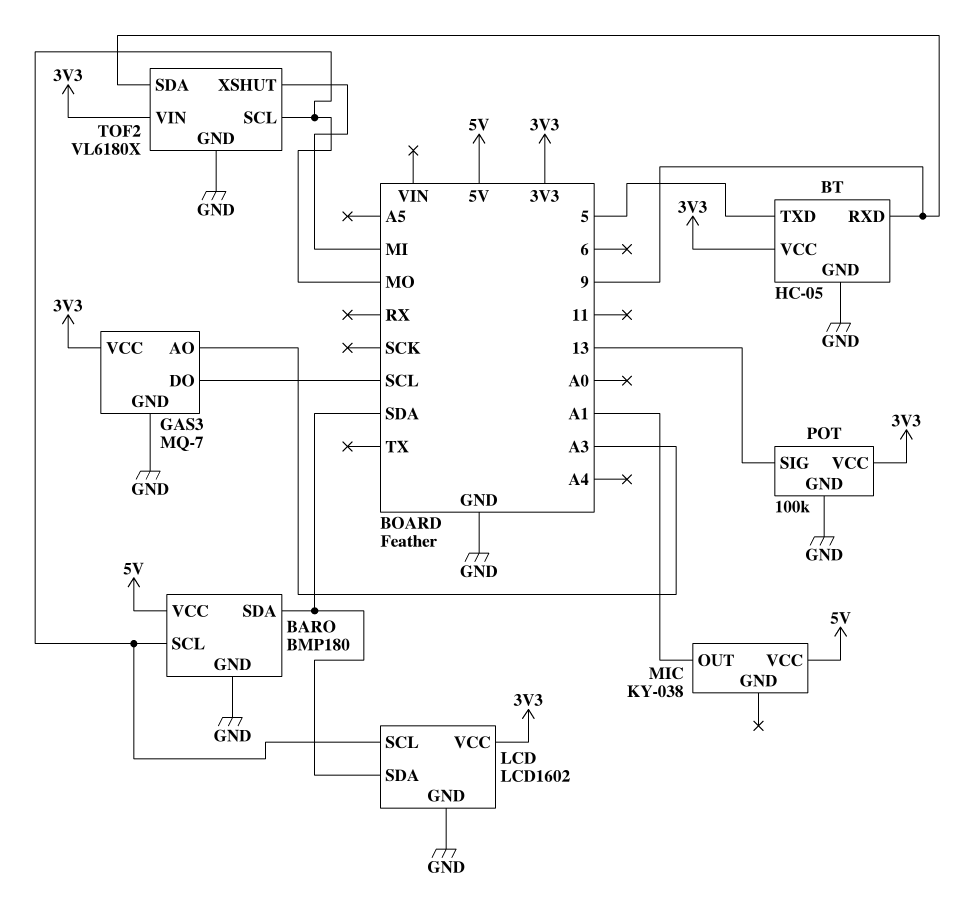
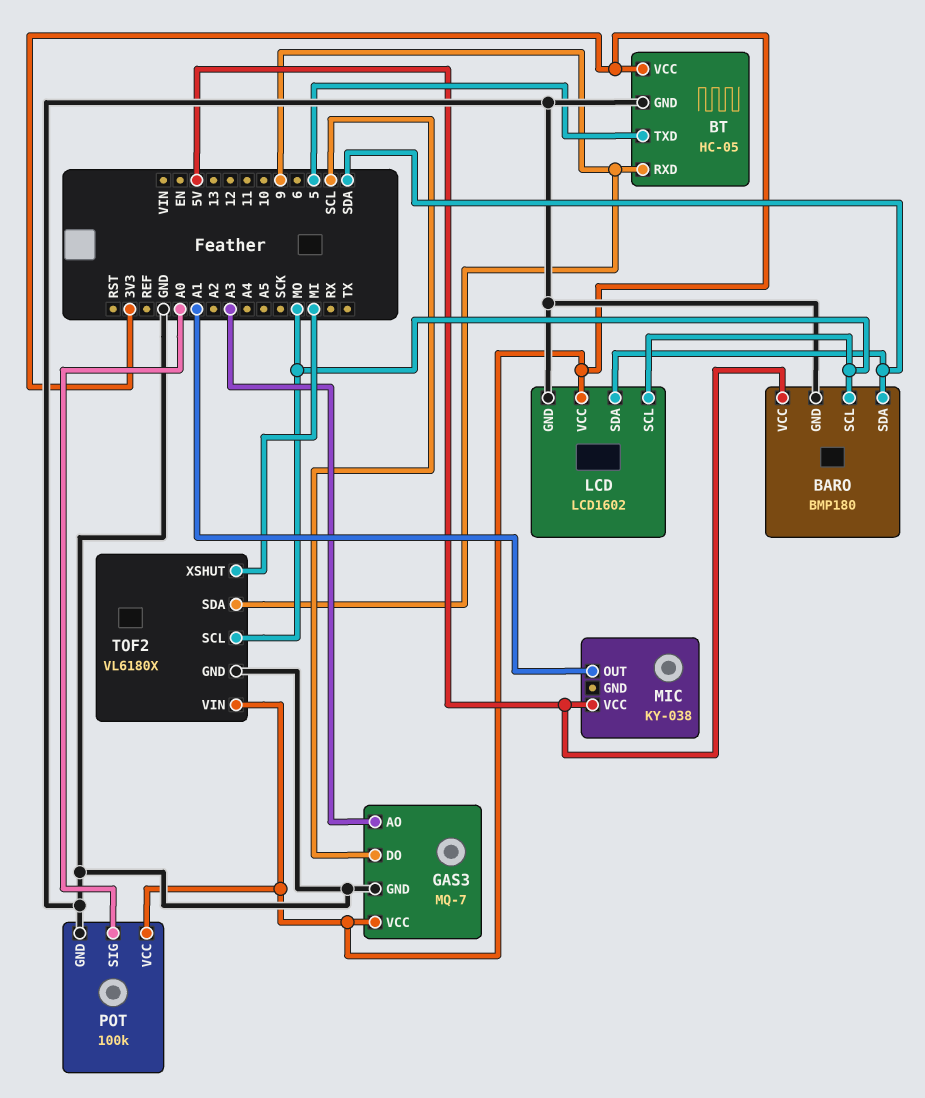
POT pin SIG: 13 -> A0

